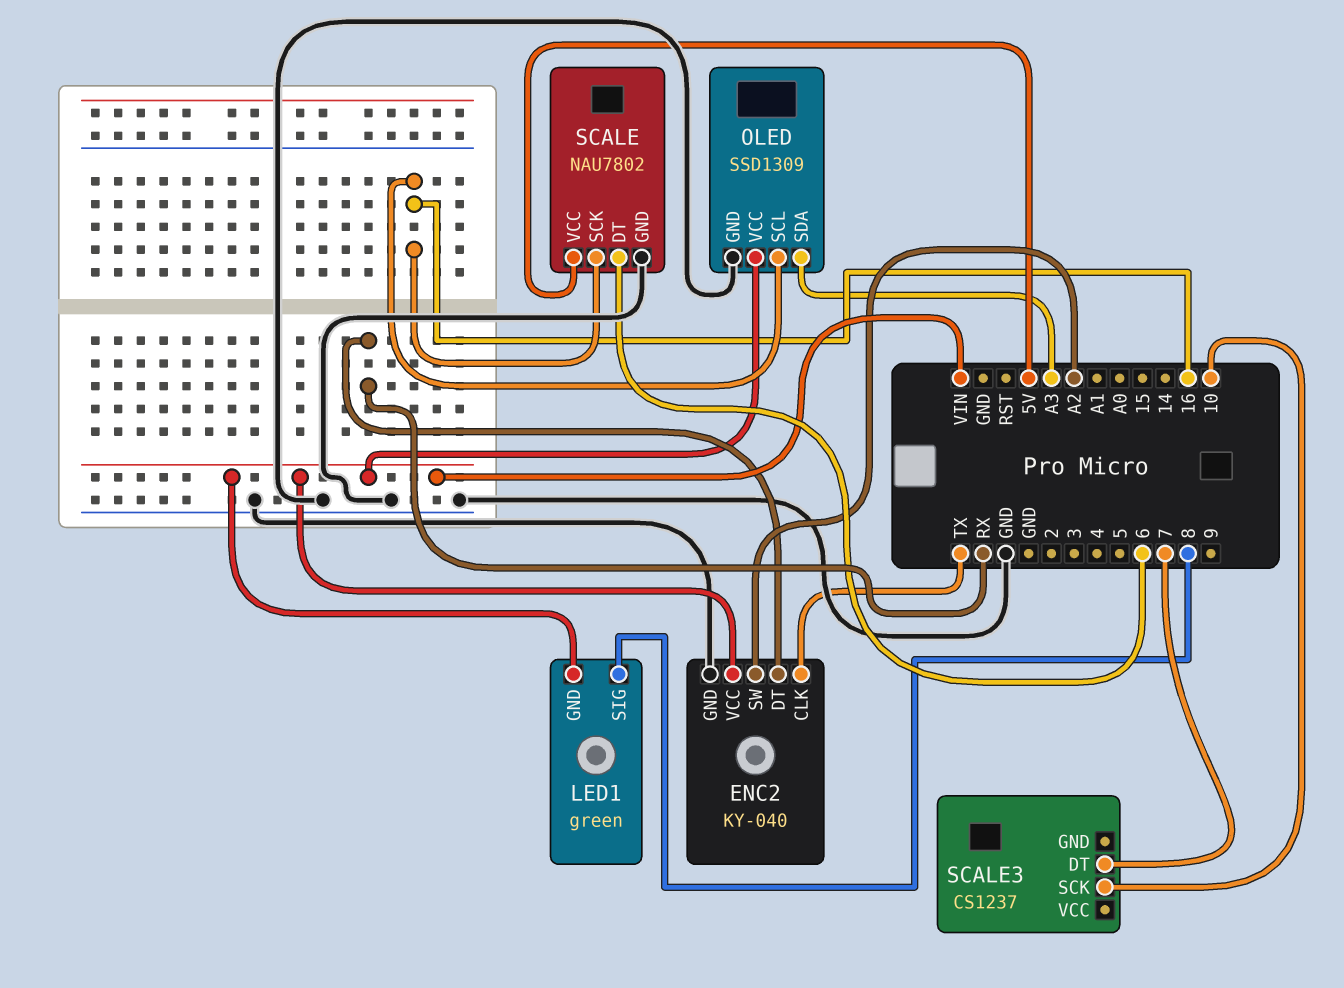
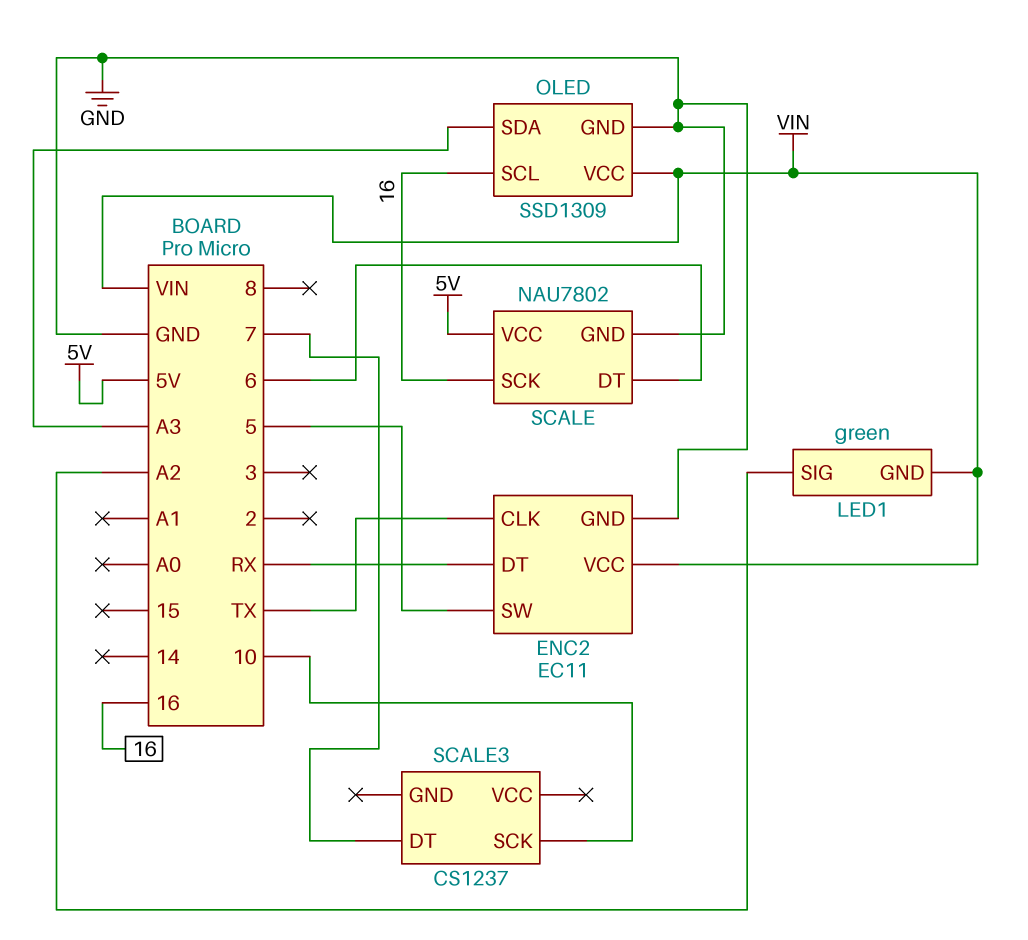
ENC2: KY-040 -> EC11
ENC2 pin SW: A2 -> 5
LED1 pin SIG: 8 -> A2

